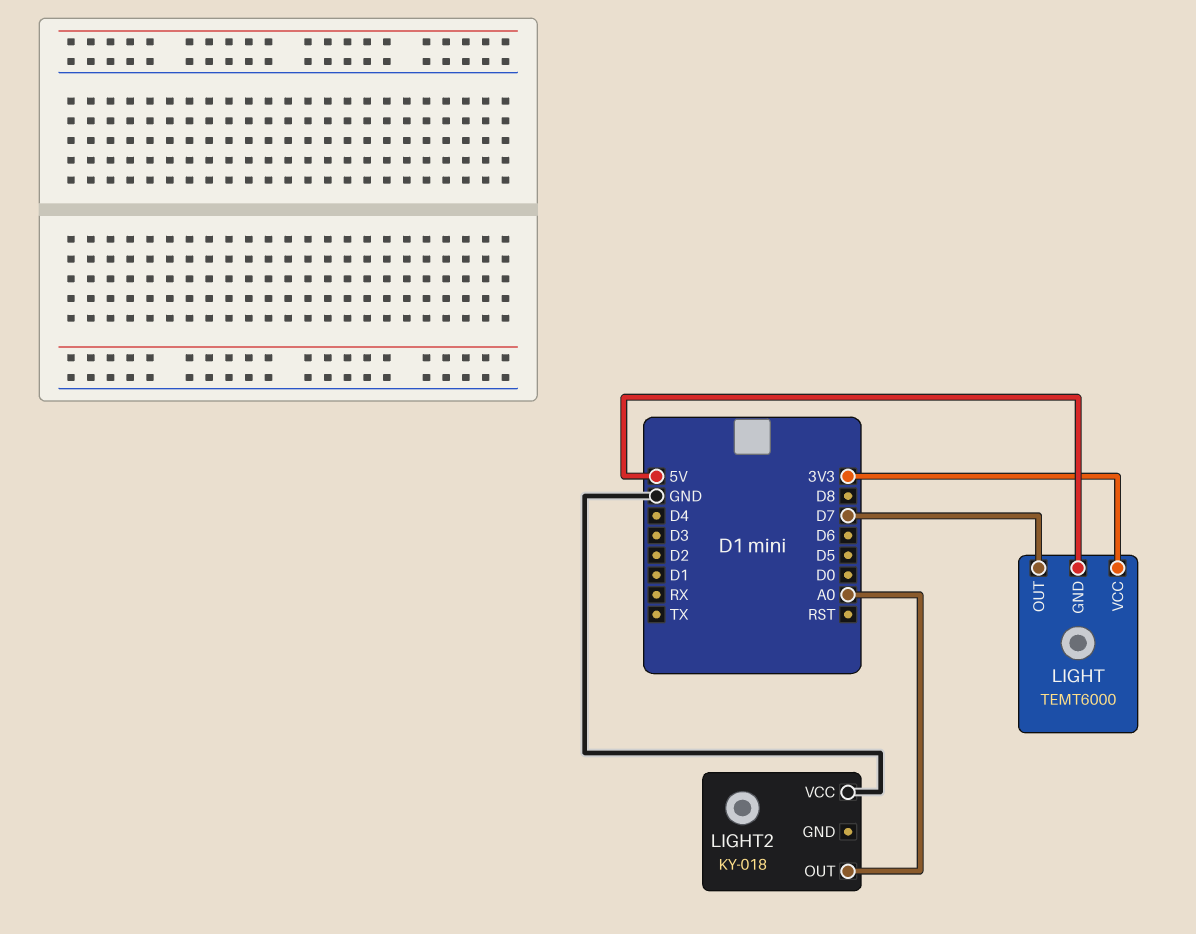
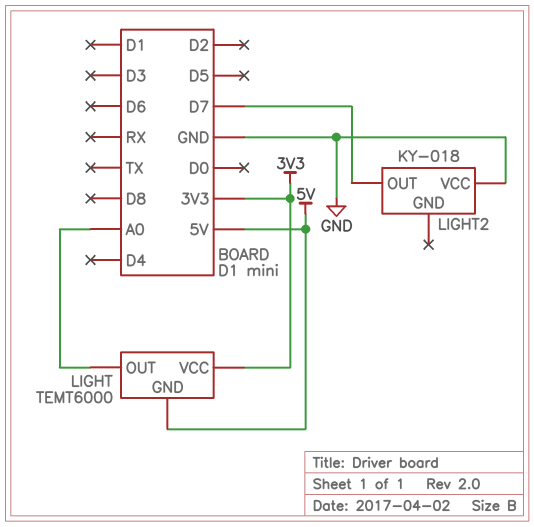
LIGHT pin OUT: D7 -> A0
LIGHT2 pin OUT: A0 -> D7

